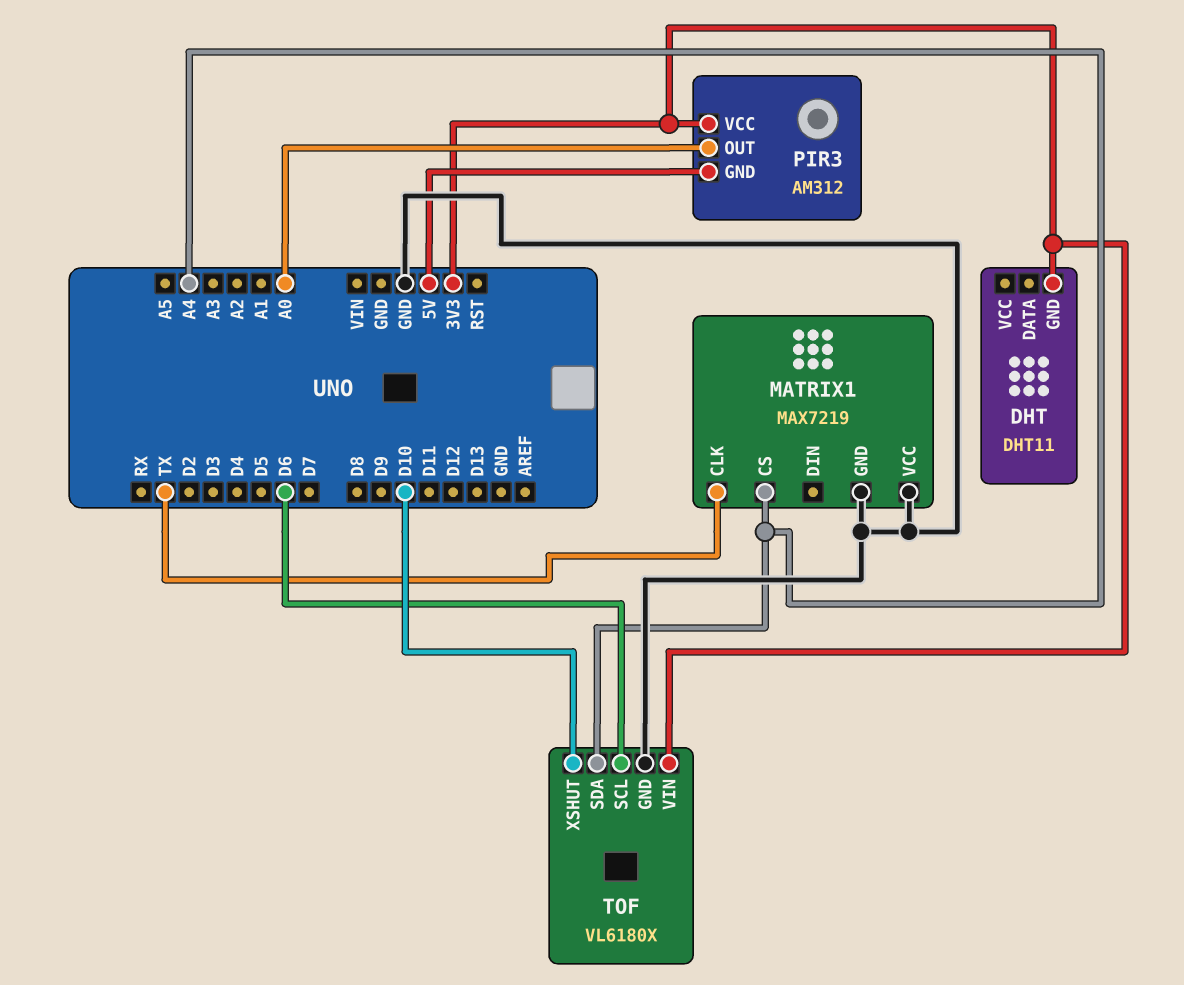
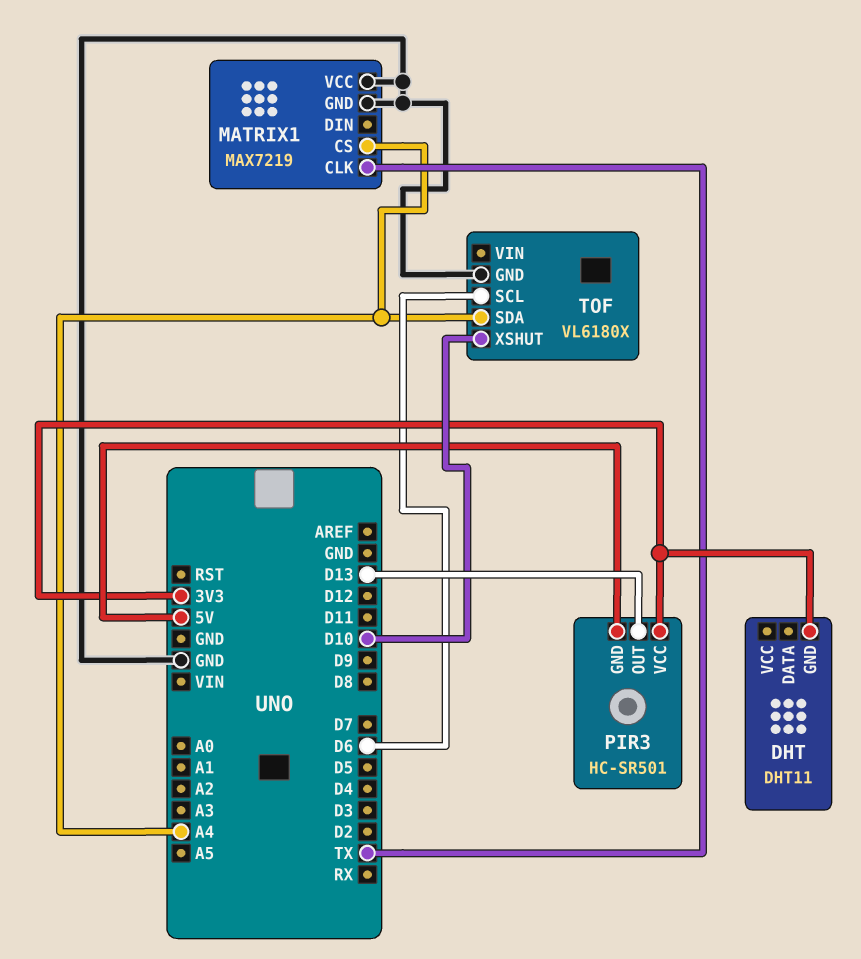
PIR3: AM312 -> HC-SR501
PIR3 pin OUT: A0 -> D13
TOF pin VIN: 3V3 -> none

